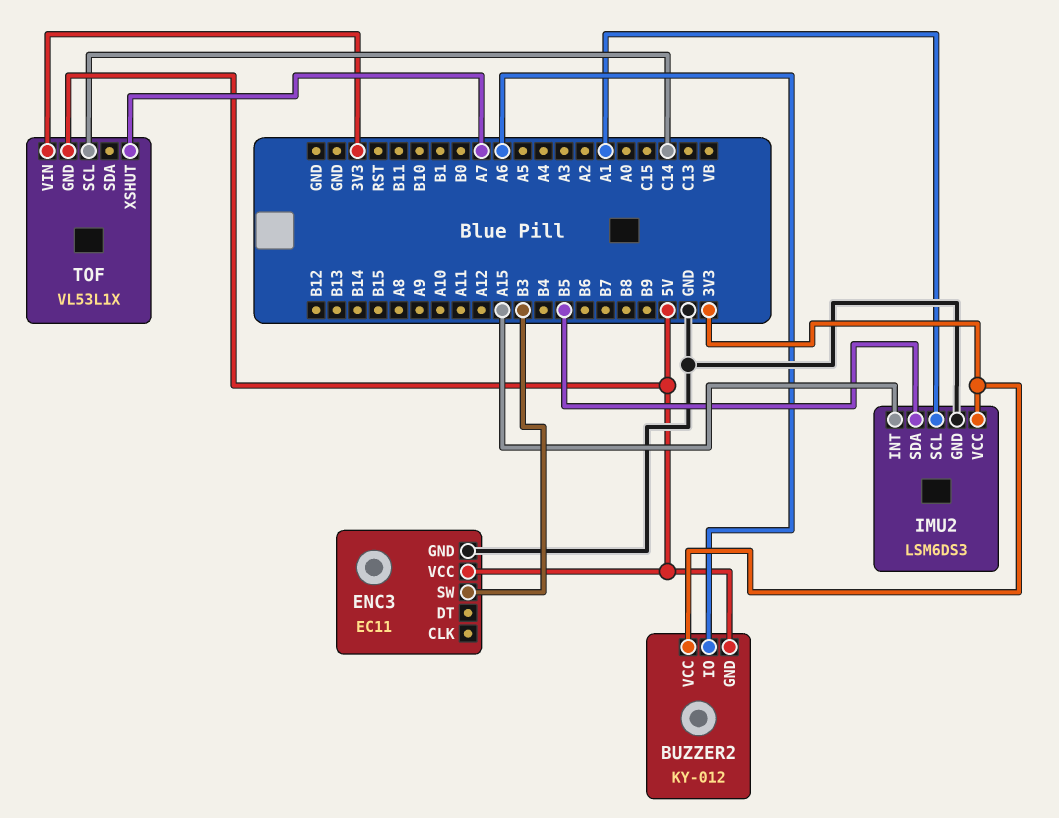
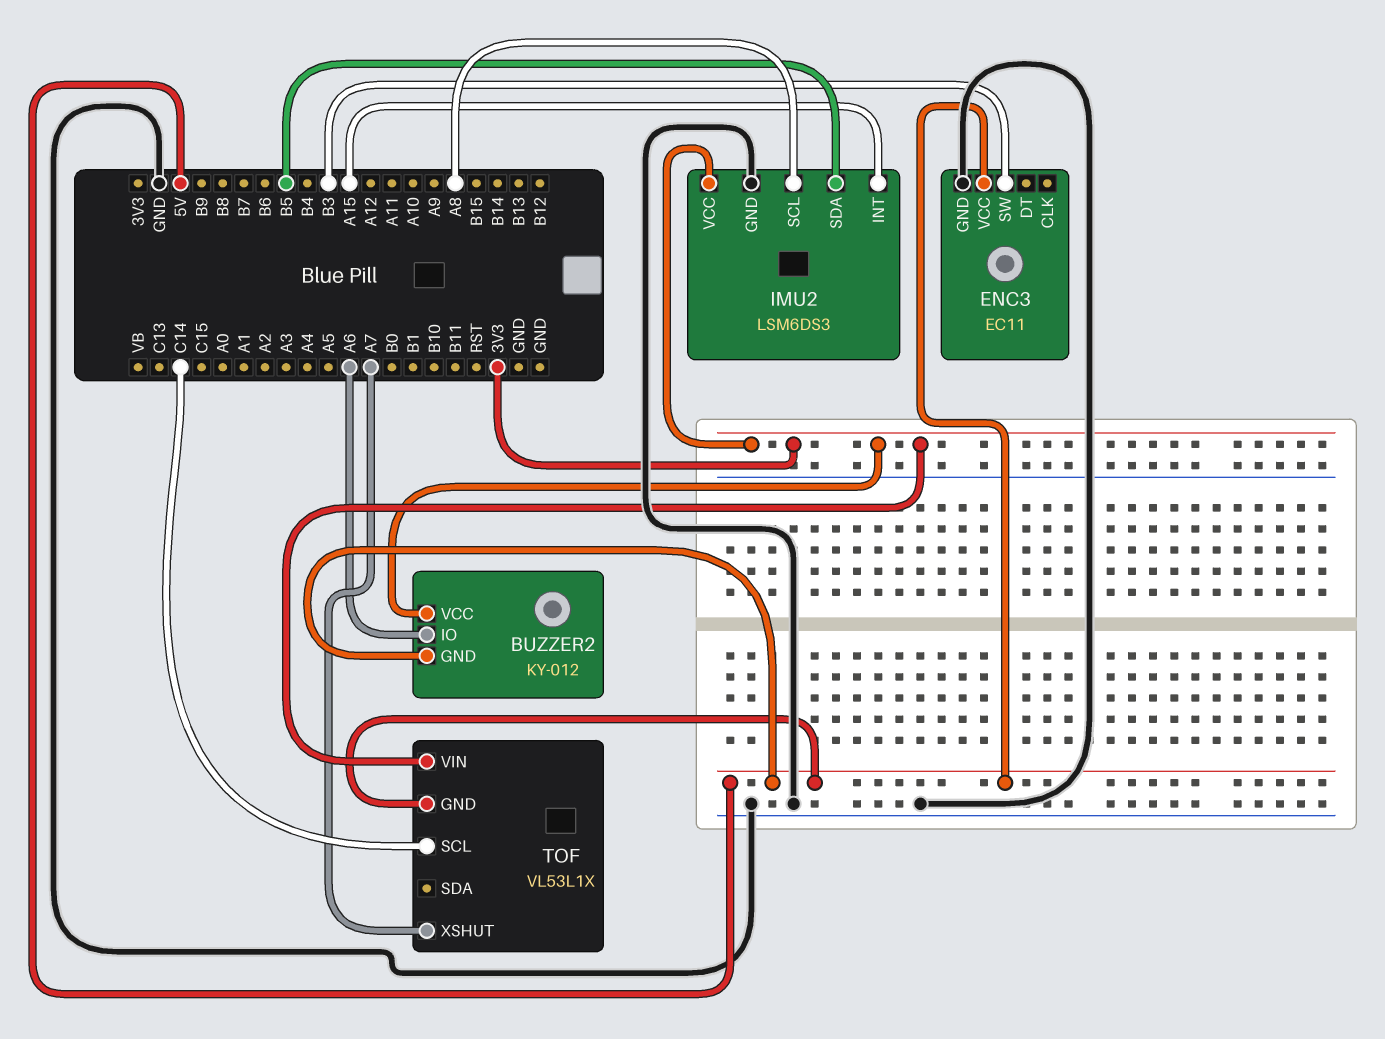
IMU2 pin SCL: A1 -> A8

